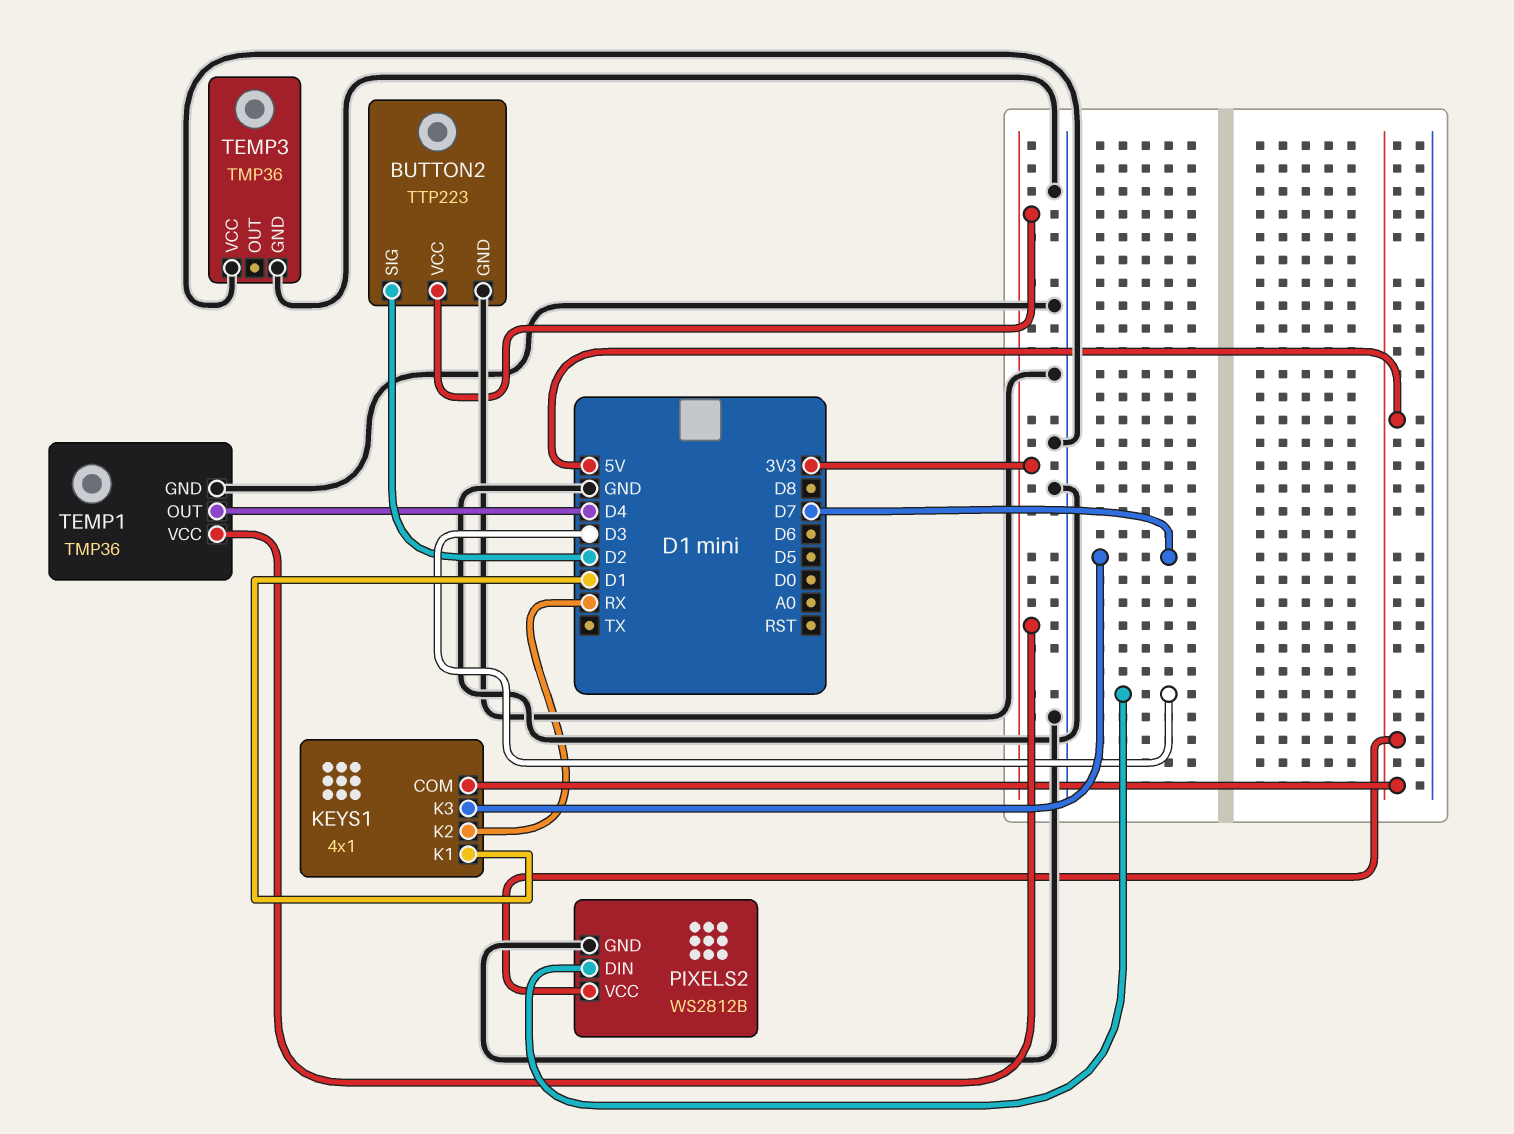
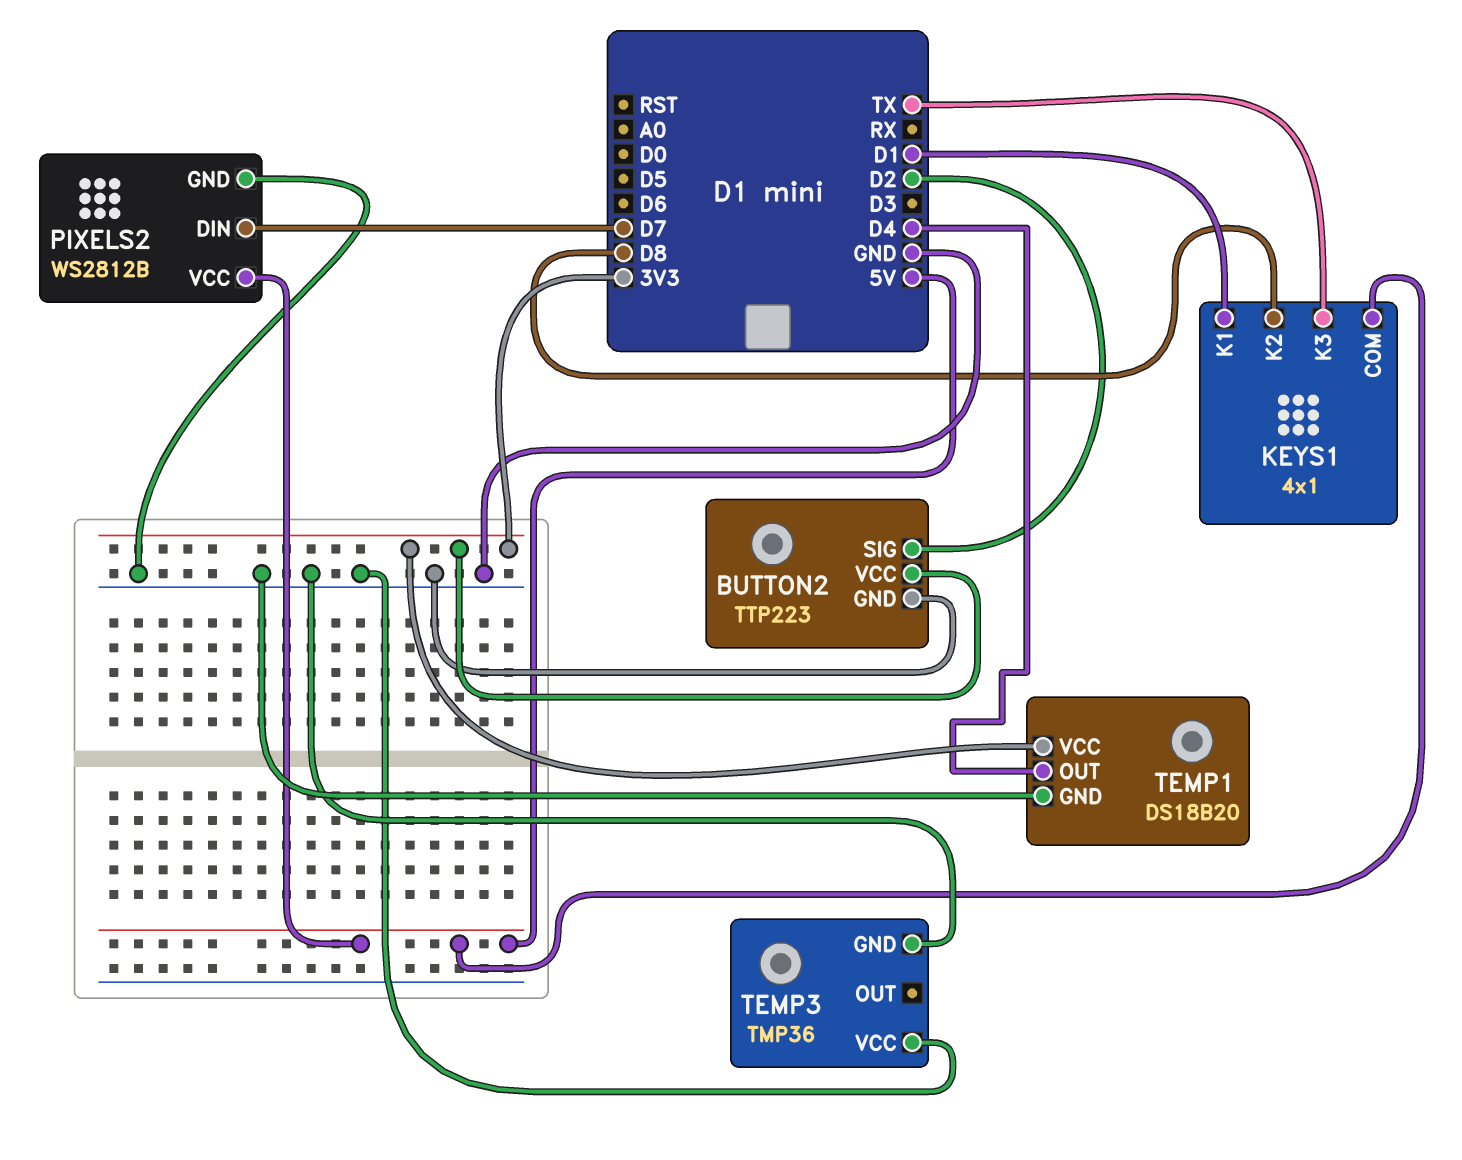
KEYS1 pin K2: RX -> D8
KEYS1 pin K3: D7 -> TX
PIXELS2 pin DIN: D3 -> D7
TEMP1: TMP36 -> DS18B20

